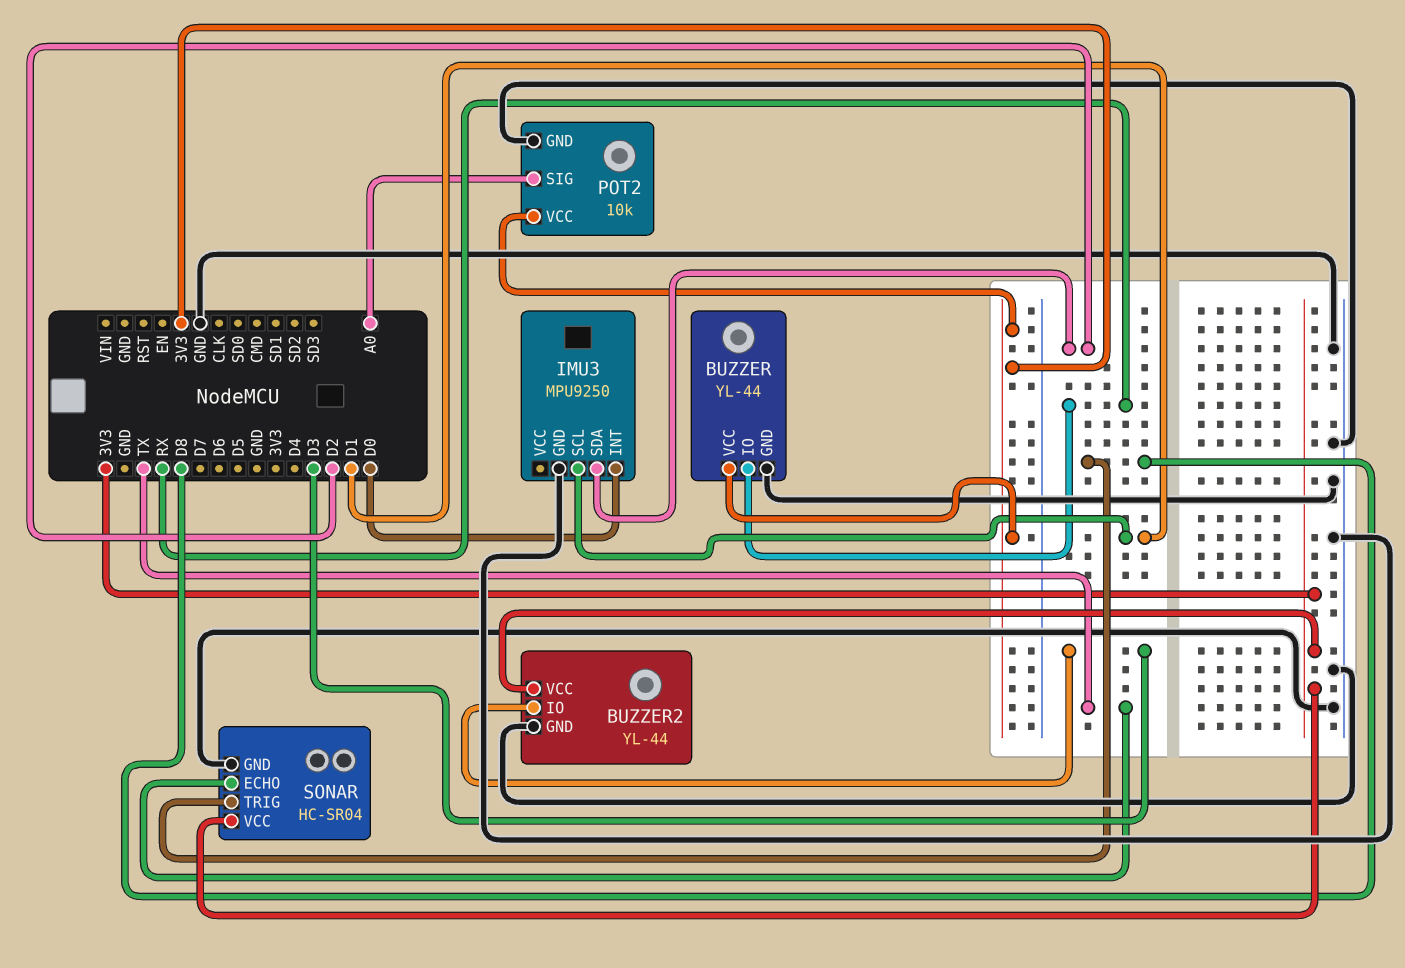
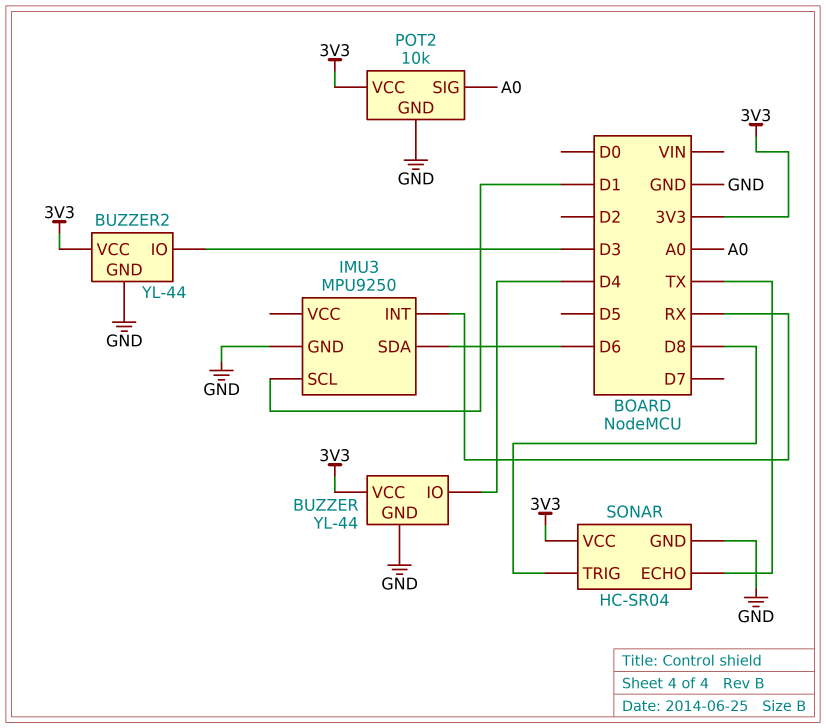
BUZZER pin IO: RX -> D4
IMU3 pin INT: D0 -> RX
IMU3 pin SDA: D2 -> D6

